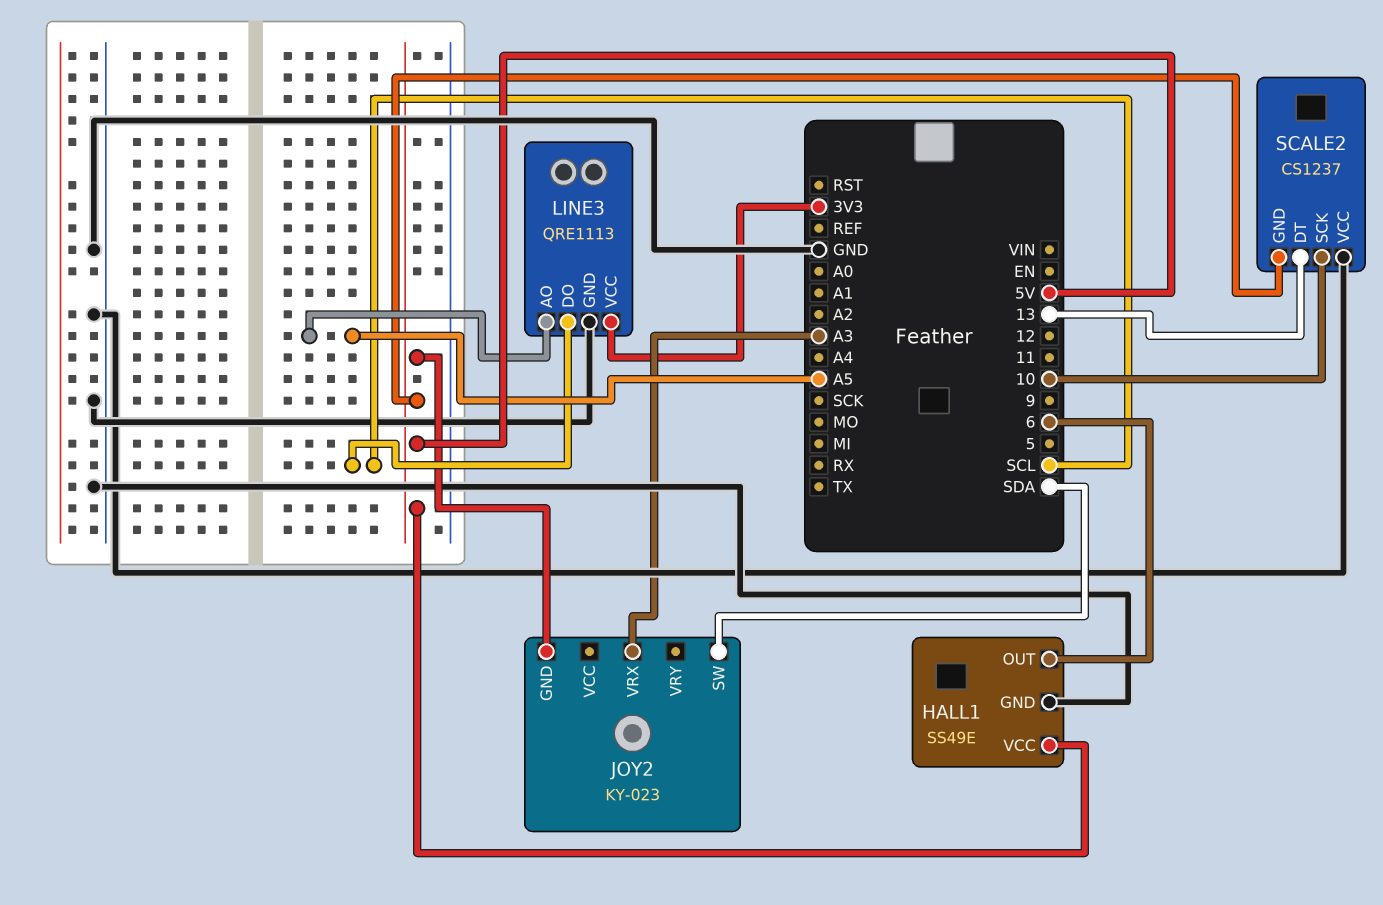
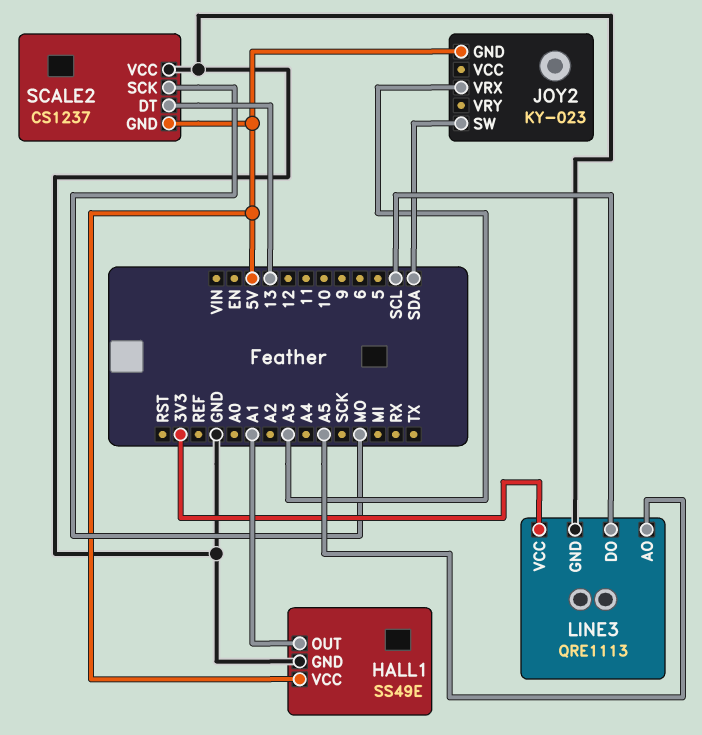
HALL1 pin OUT: 6 -> A1
SCALE2 pin SCK: 10 -> MO

